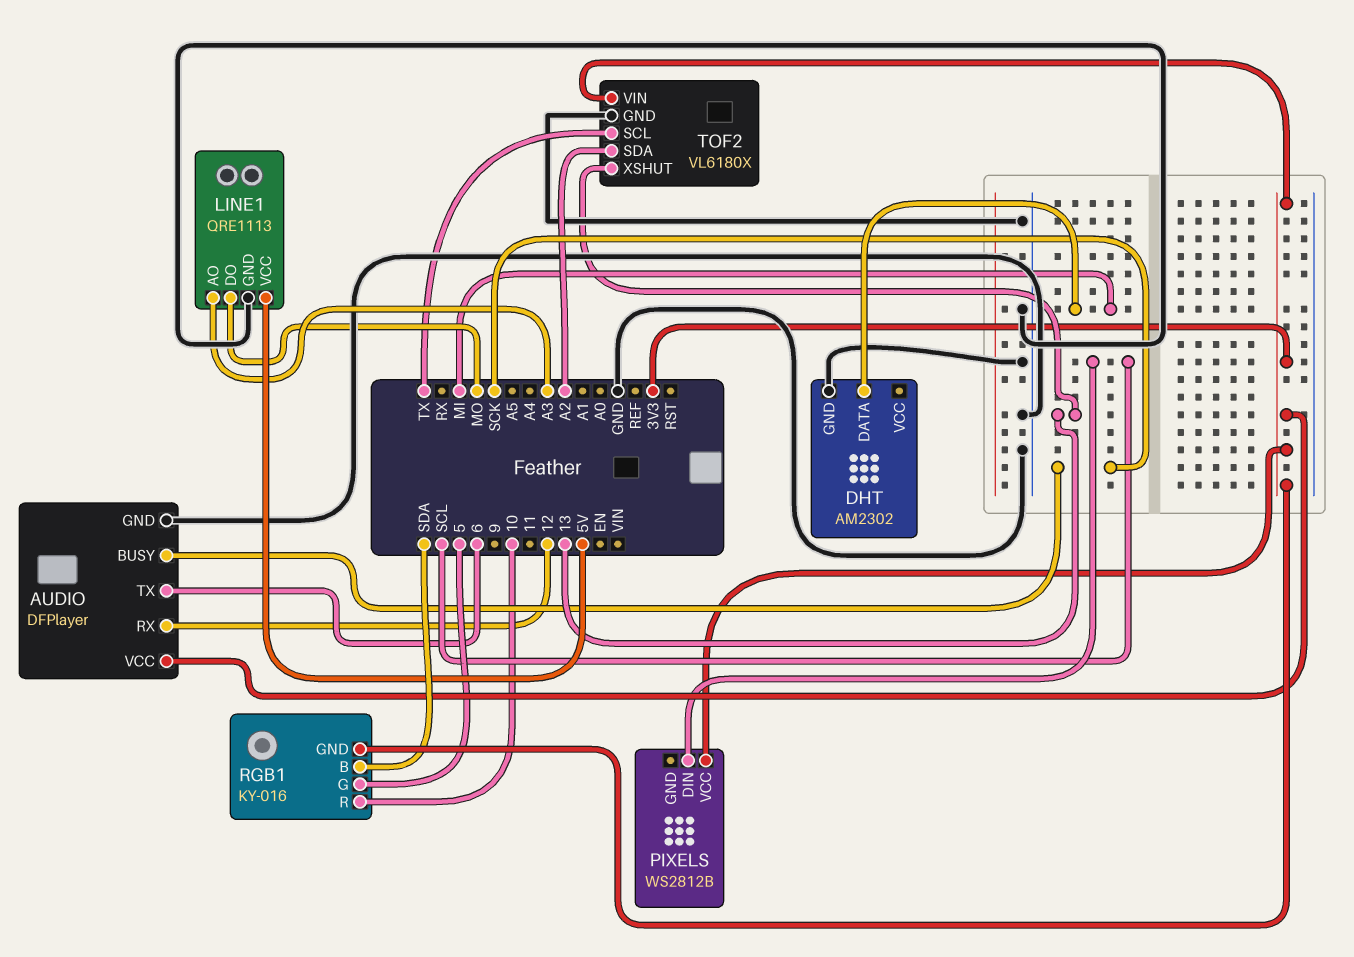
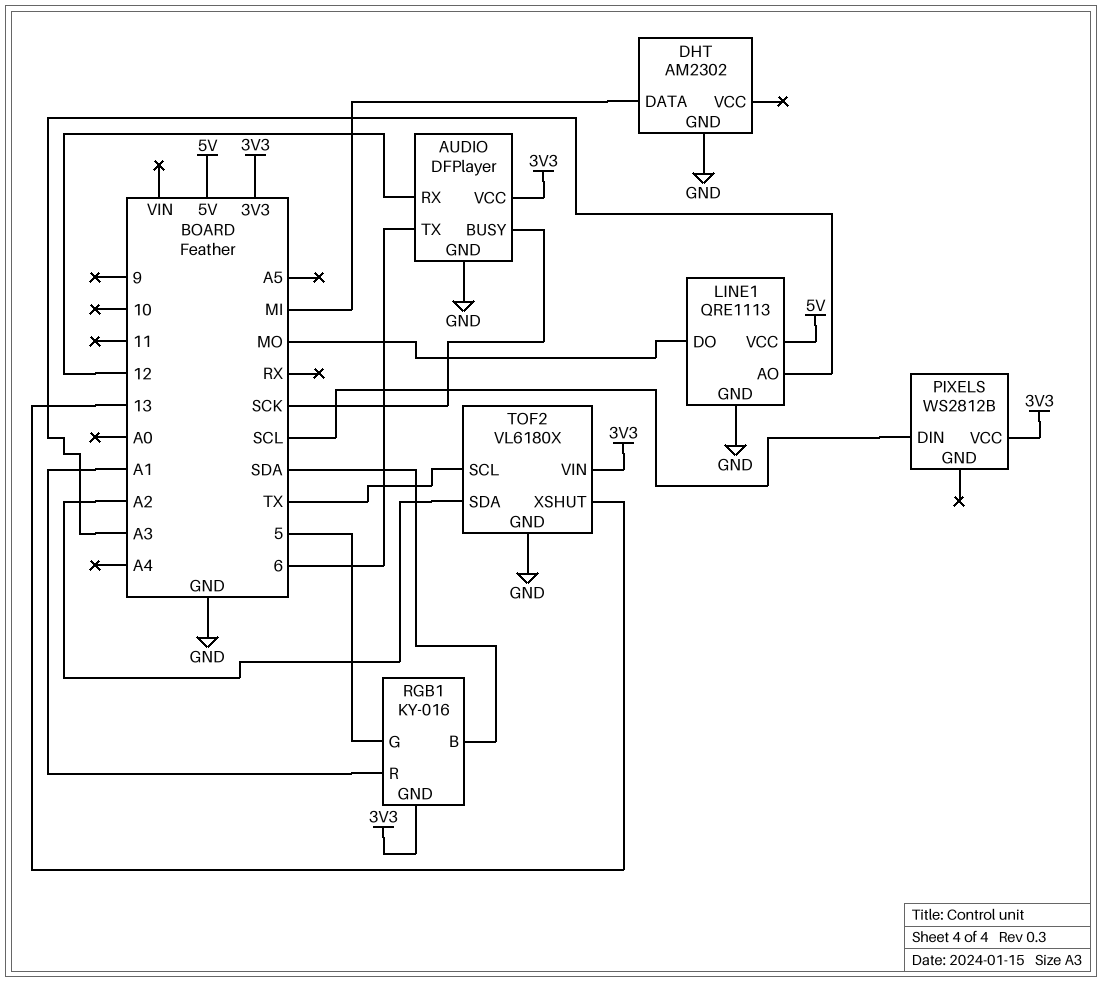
RGB1 pin R: 10 -> A1

